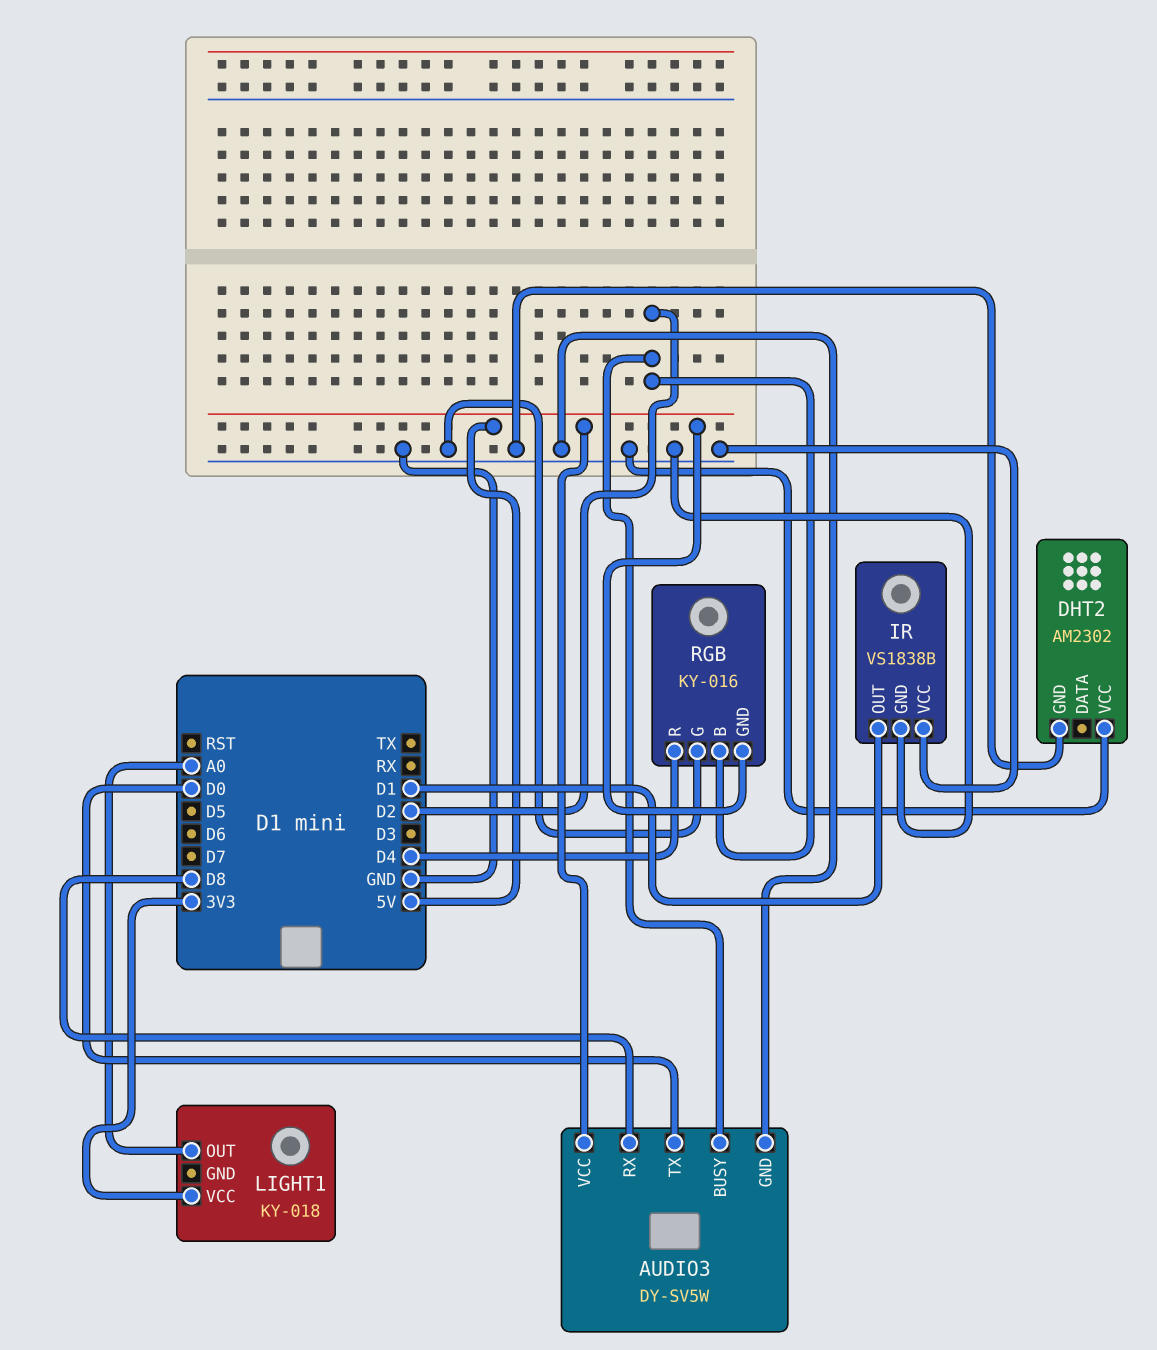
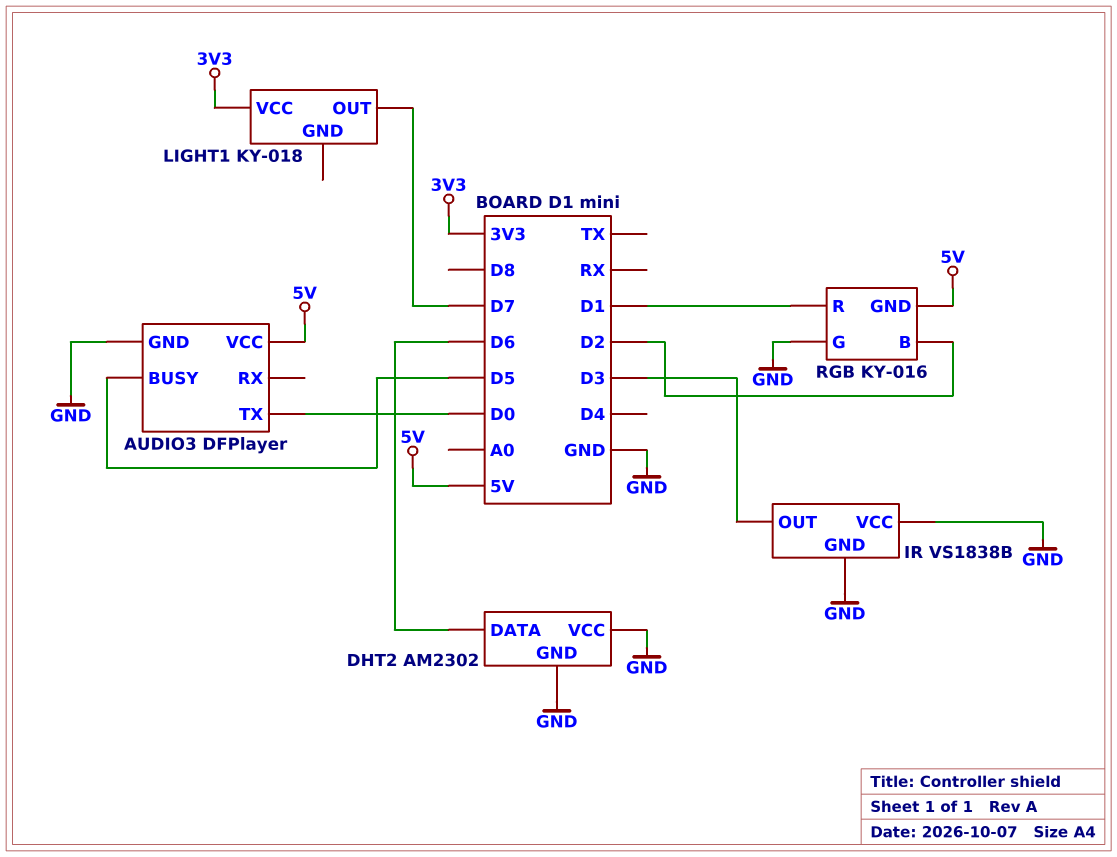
AUDIO3: DY-SV5W -> DFPlayer
AUDIO3 pin BUSY: D2 -> D5
AUDIO3 pin RX: D8 -> none
DHT2 pin DATA: none -> D6
IR pin OUT: D1 -> D3
LIGHT1 pin OUT: A0 -> D7
RGB pin R: D4 -> D1

